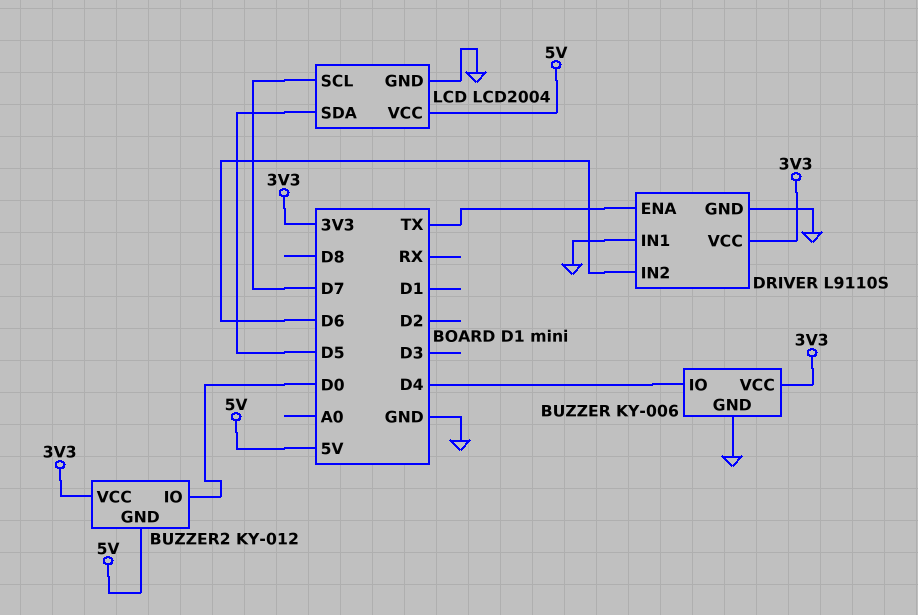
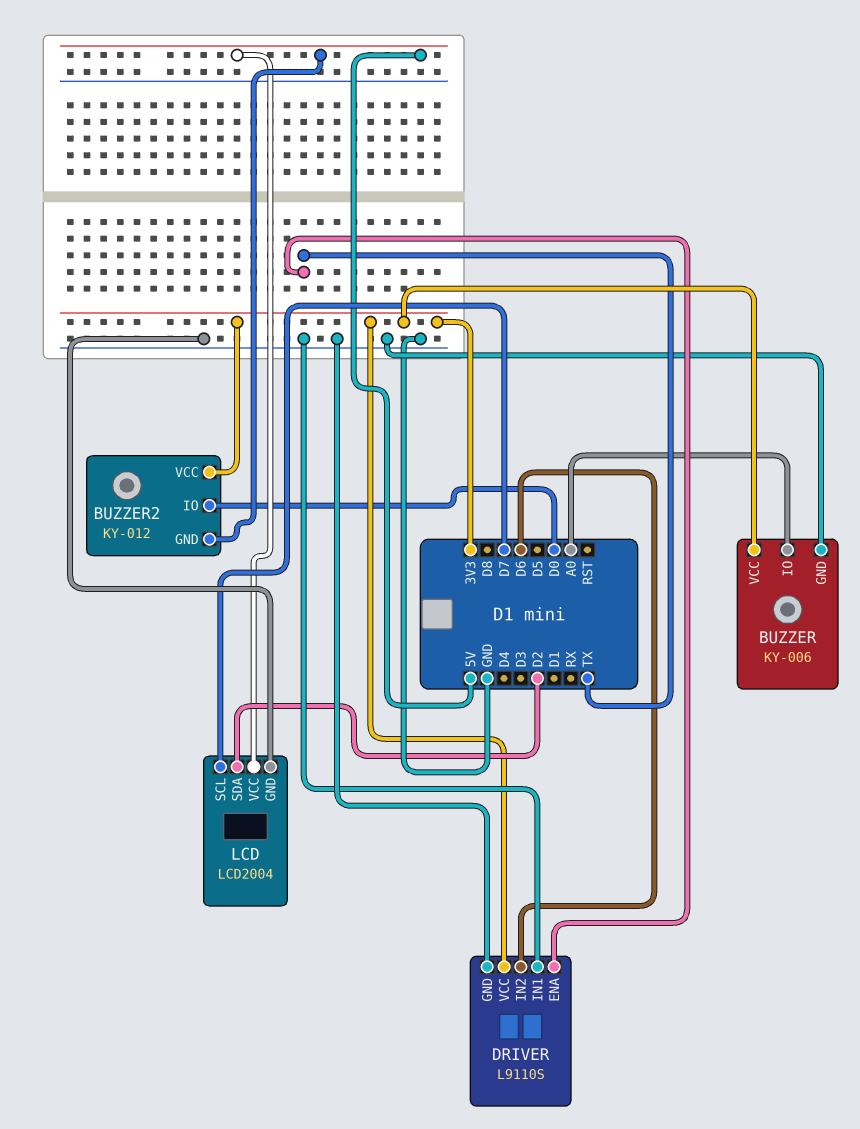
BUZZER pin IO: D4 -> A0
LCD pin SDA: D5 -> D2

